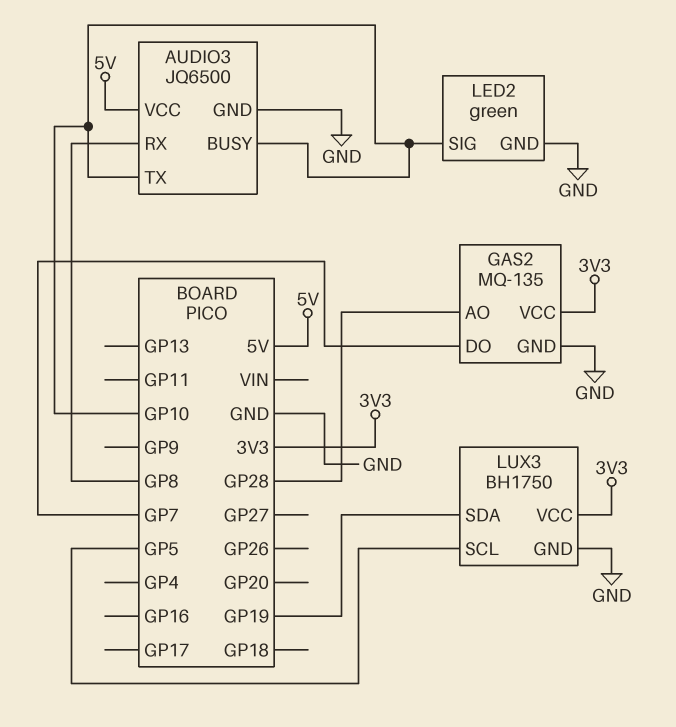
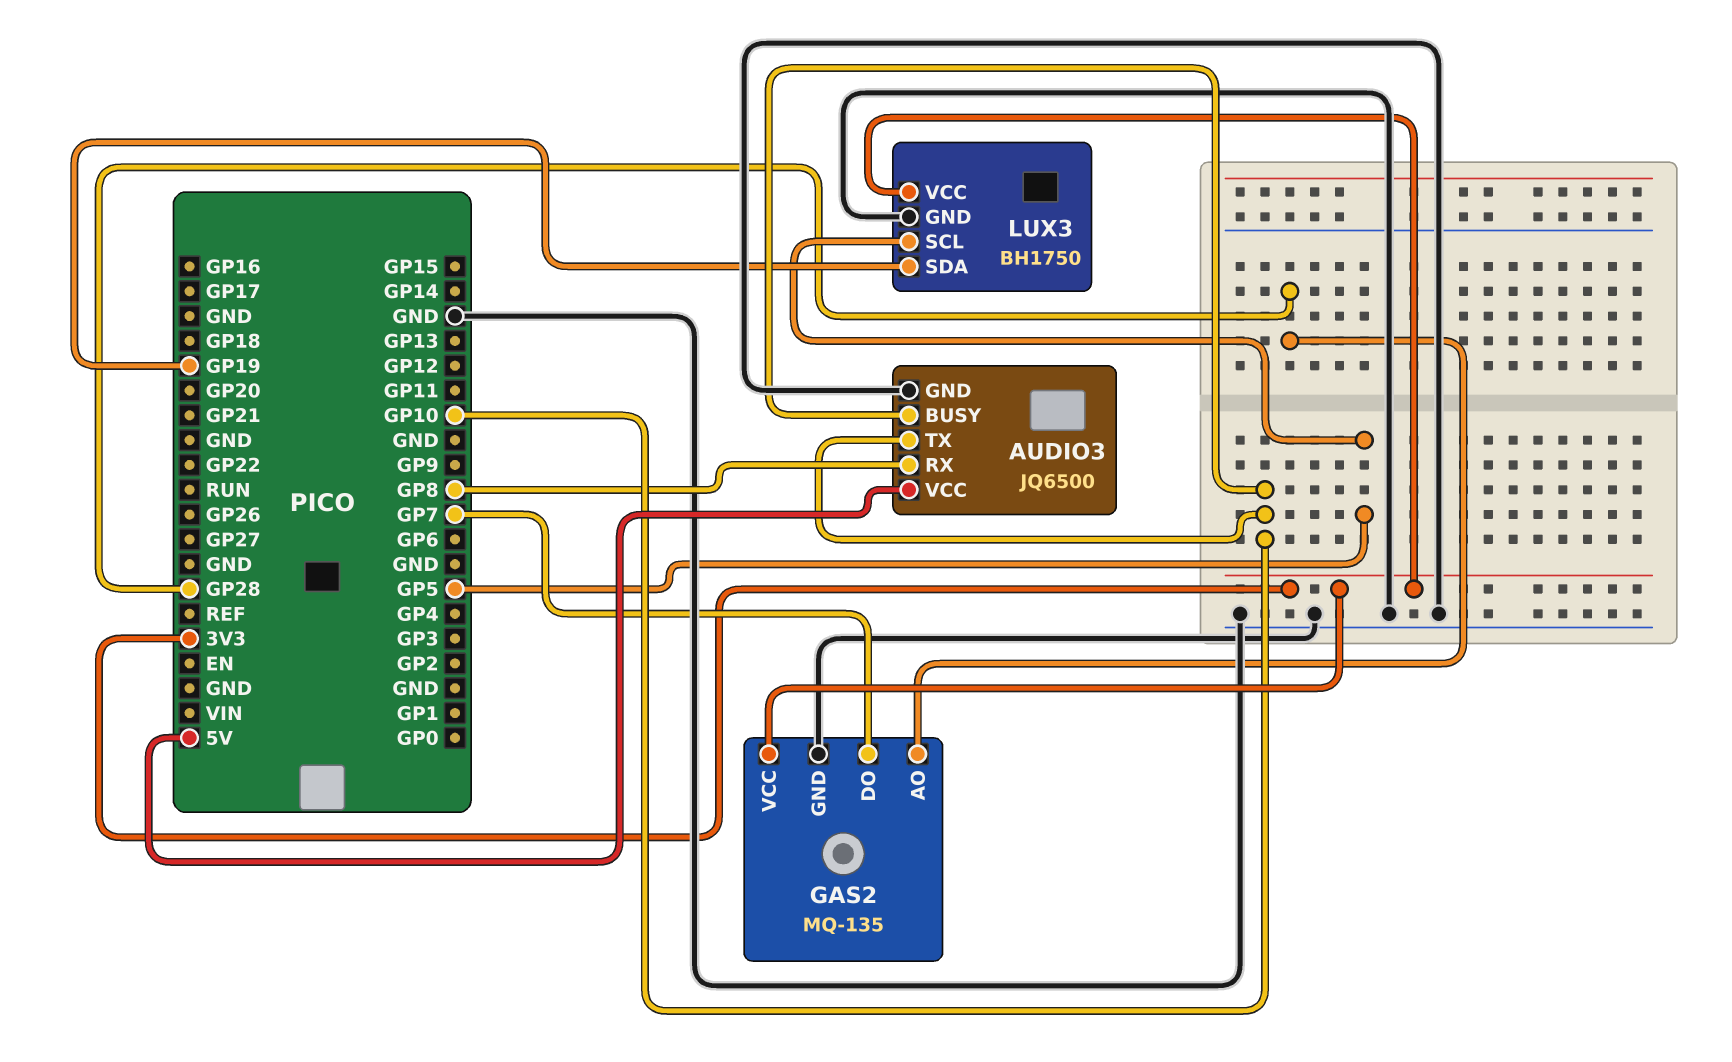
LED2: green -> none
LED2 pin GND: GND -> none
LED2 pin SIG: GP10 -> none

